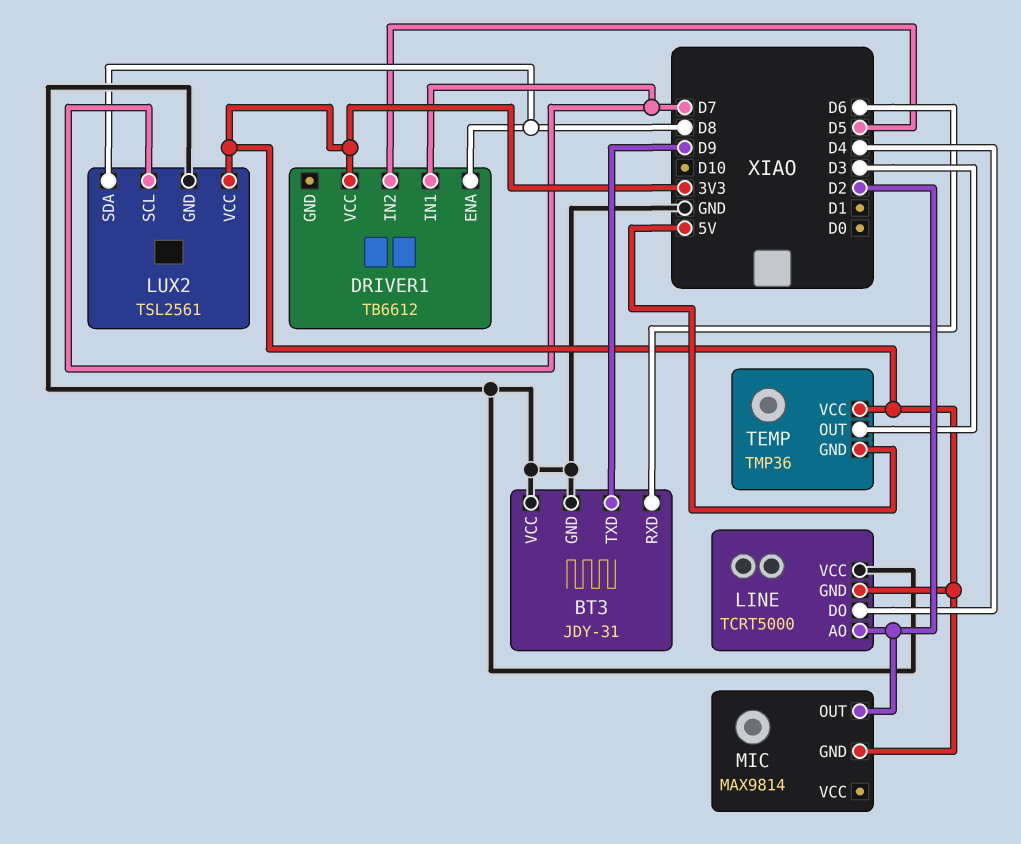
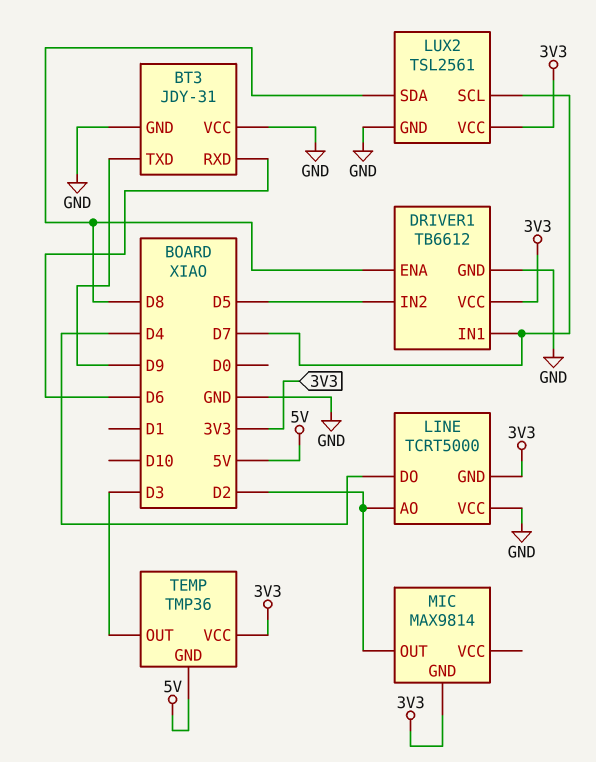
DRIVER1 pin GND: none -> GND

